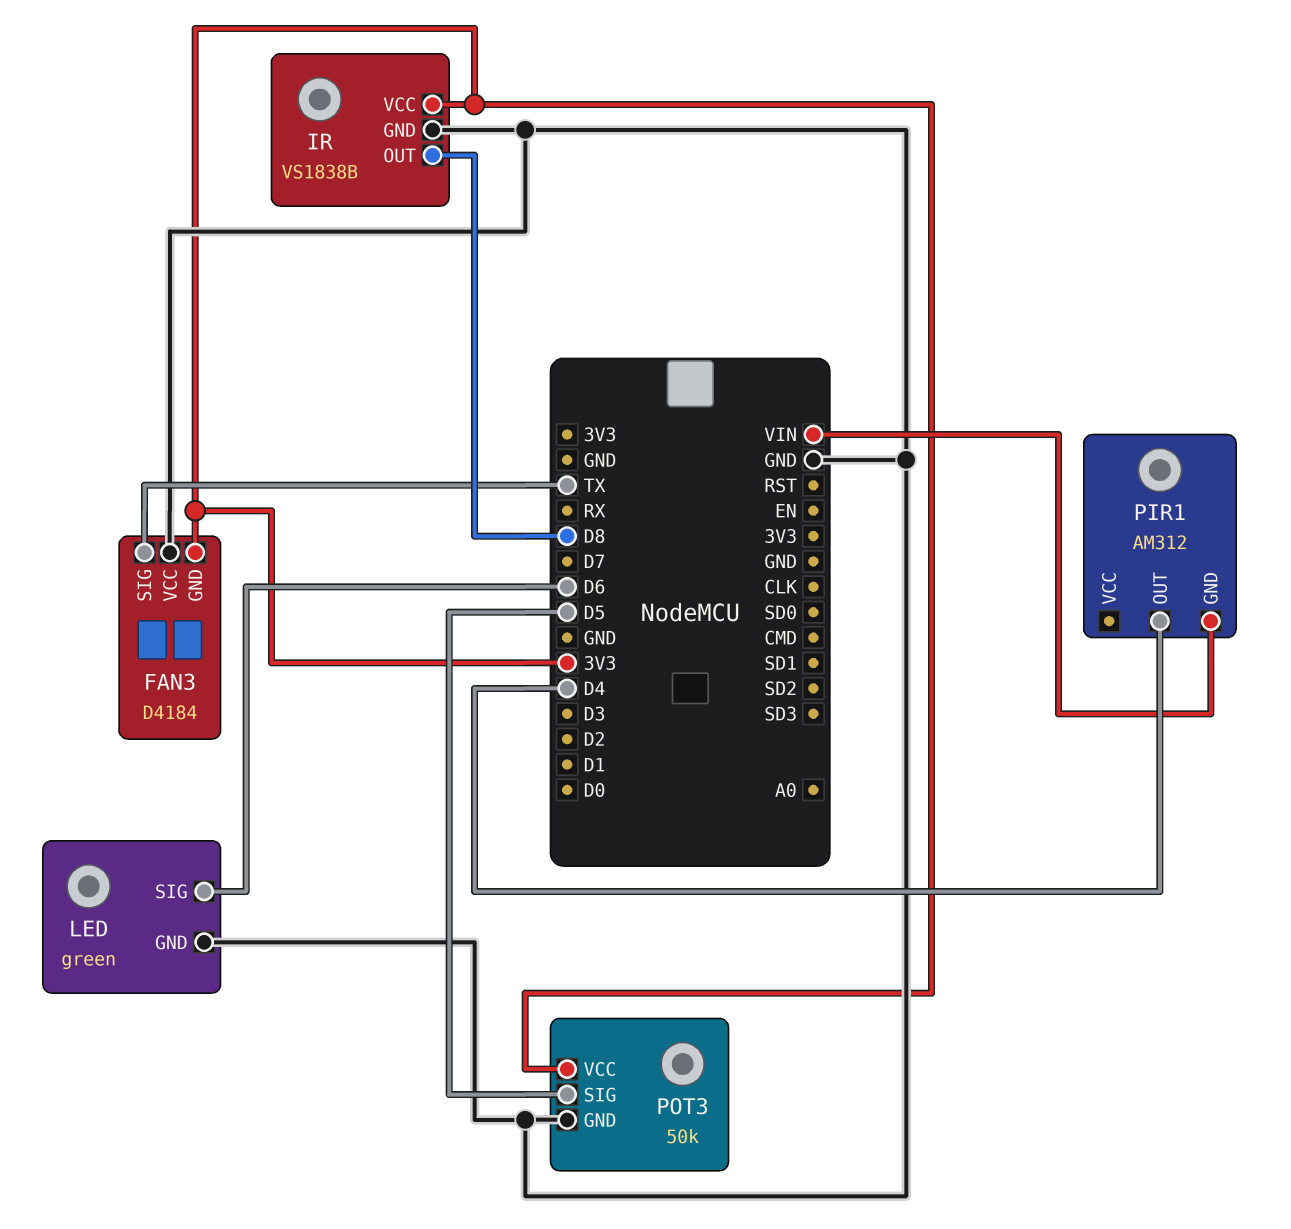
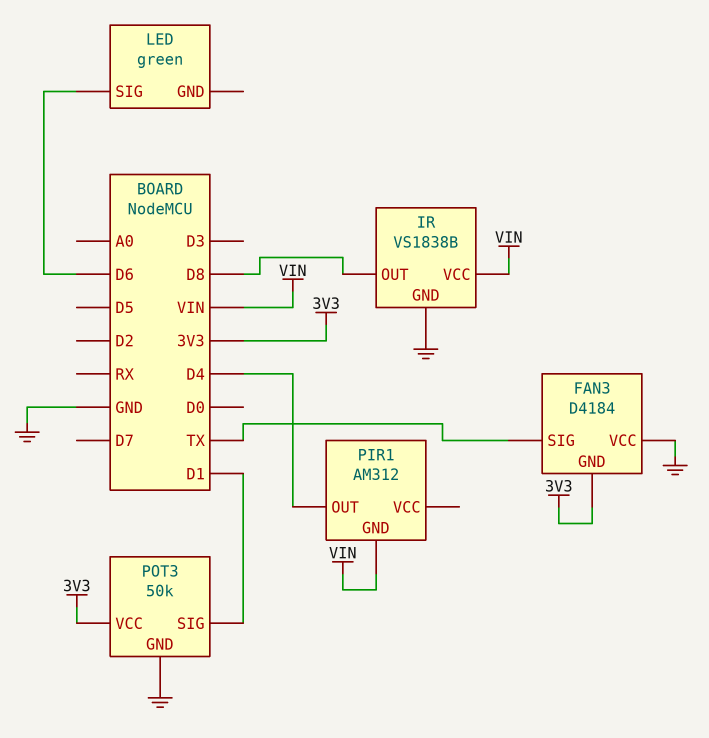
IR pin VCC: 3V3 -> VIN
LED pin GND: GND -> none
POT3 pin SIG: D5 -> D1

